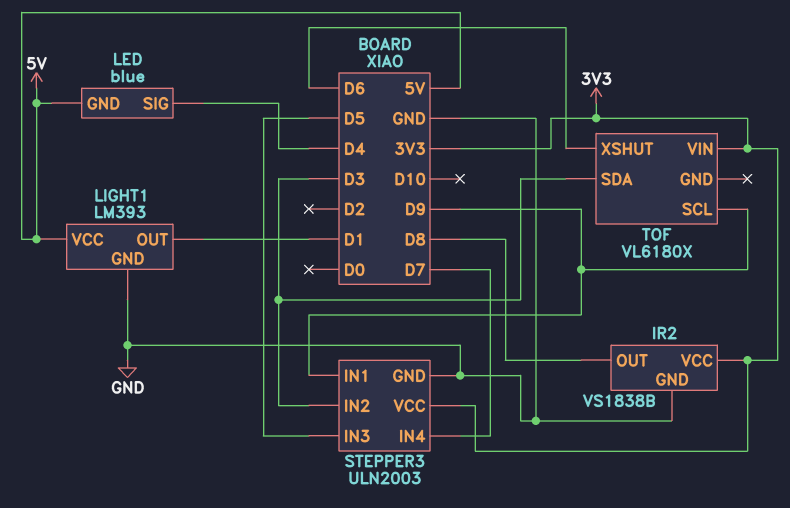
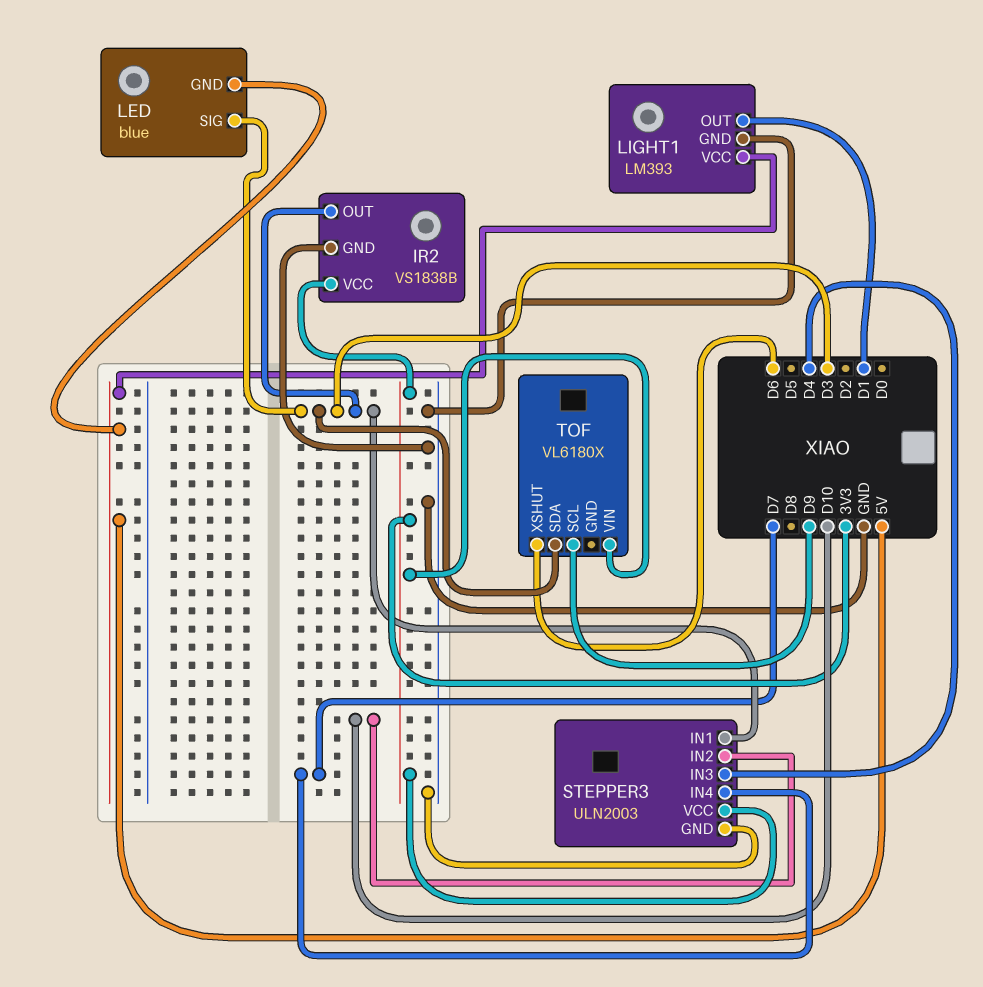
IR2 pin OUT: D8 -> D3
LED pin SIG: D4 -> D3
STEPPER3 pin IN1: D9 -> D3
STEPPER3 pin IN2: D3 -> D10
STEPPER3 pin IN3: D5 -> D4

